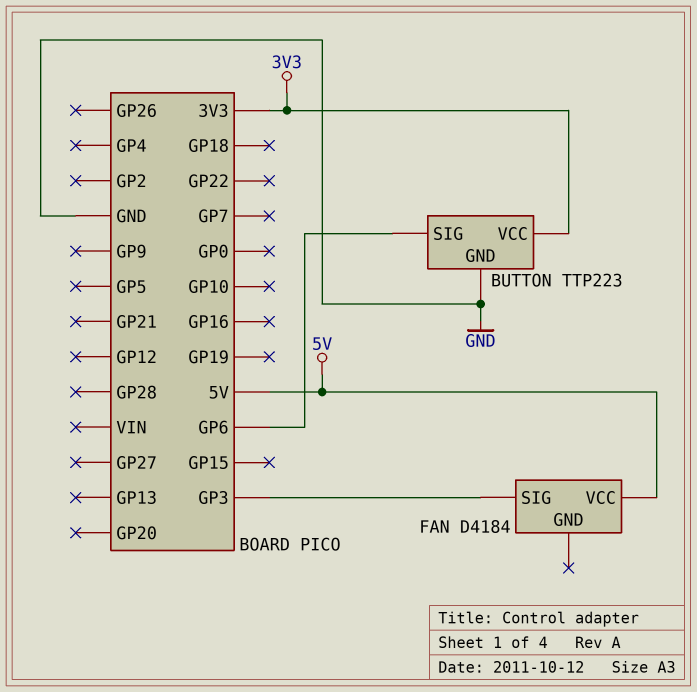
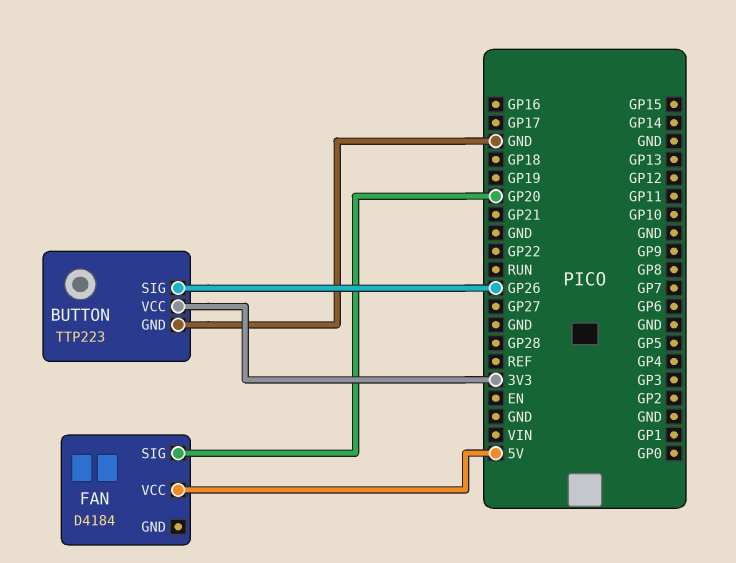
BUTTON pin SIG: GP6 -> GP26
FAN pin SIG: GP3 -> GP20

